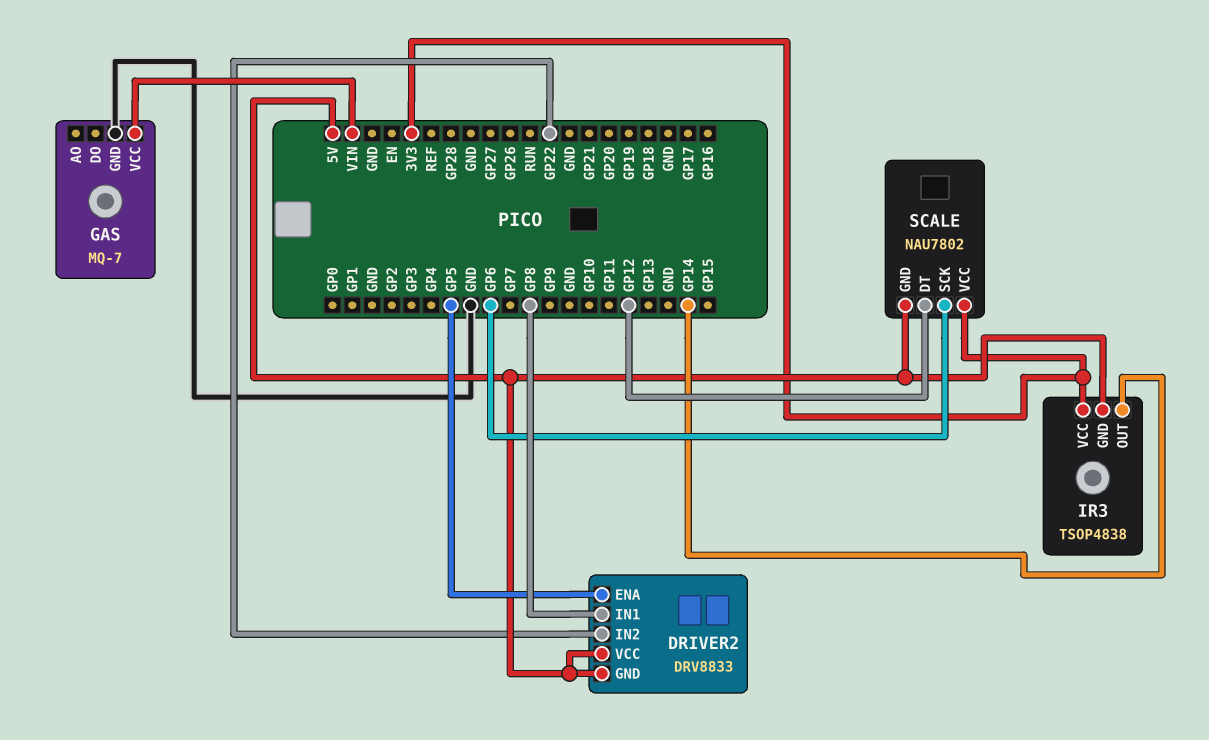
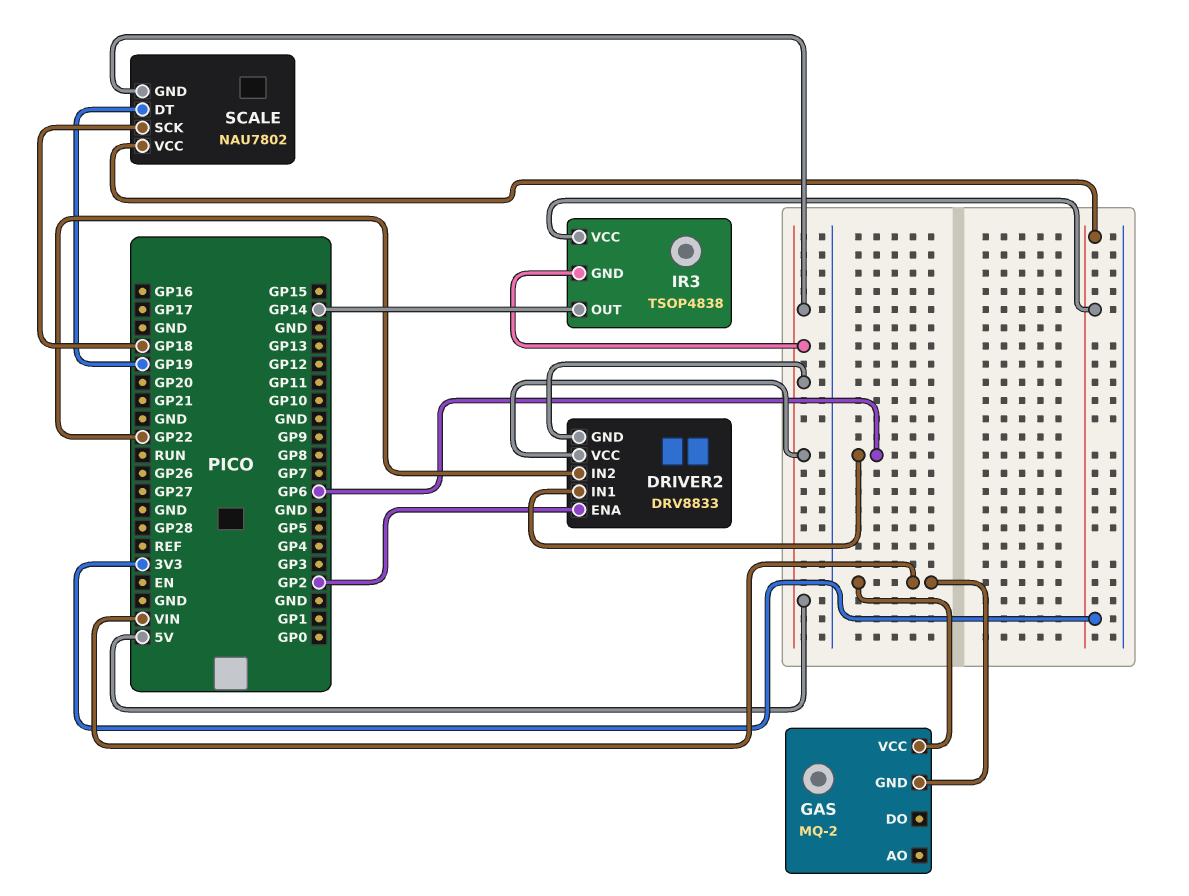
DRIVER2 pin ENA: GP5 -> GP2
DRIVER2 pin IN1: GP8 -> GP6
GAS: MQ-7 -> MQ-2
GAS pin GND: GND -> VIN
SCALE pin DT: GP12 -> GP19
SCALE pin SCK: GP6 -> GP18

